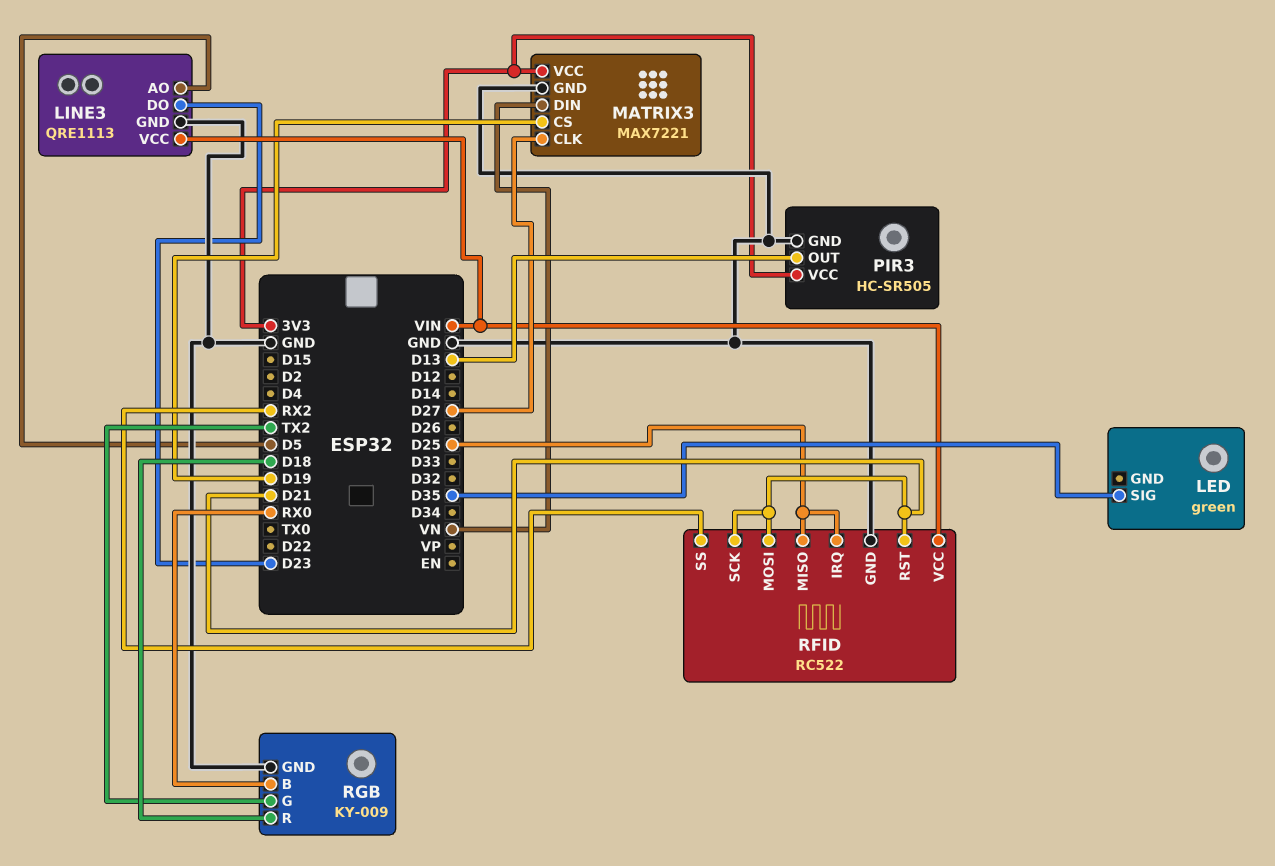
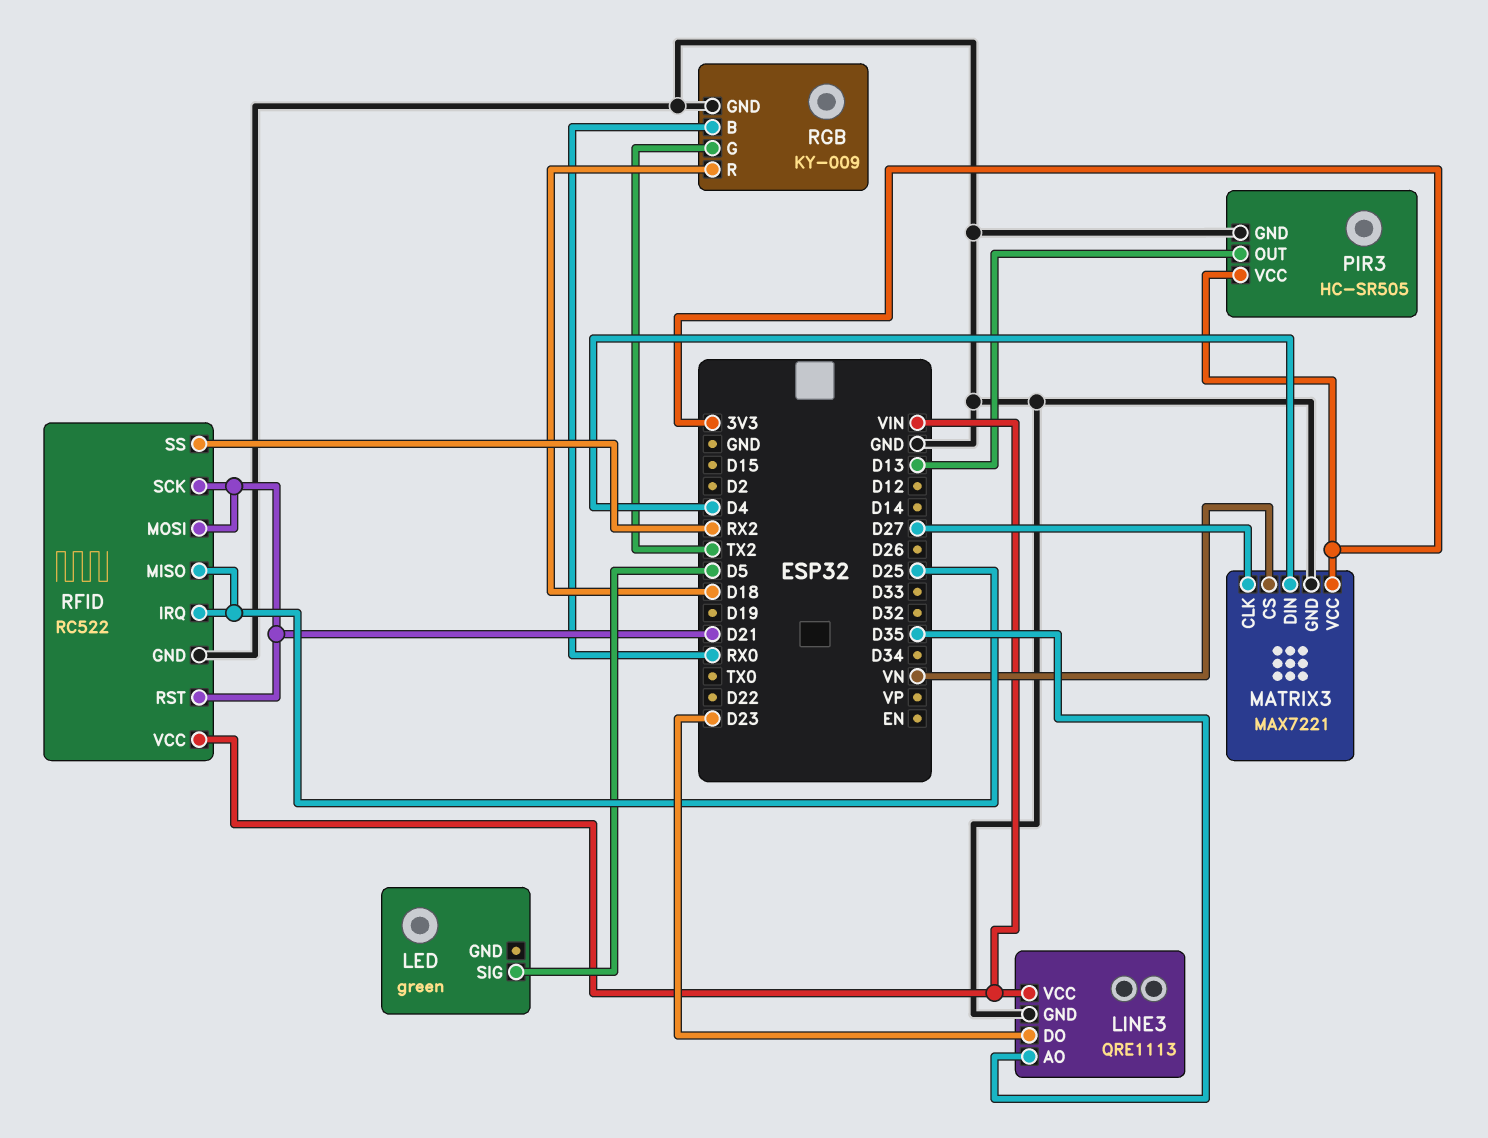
LED pin SIG: D35 -> D5
LINE3 pin AO: D5 -> D35
MATRIX3 pin CS: D19 -> VN
MATRIX3 pin DIN: VN -> D4

